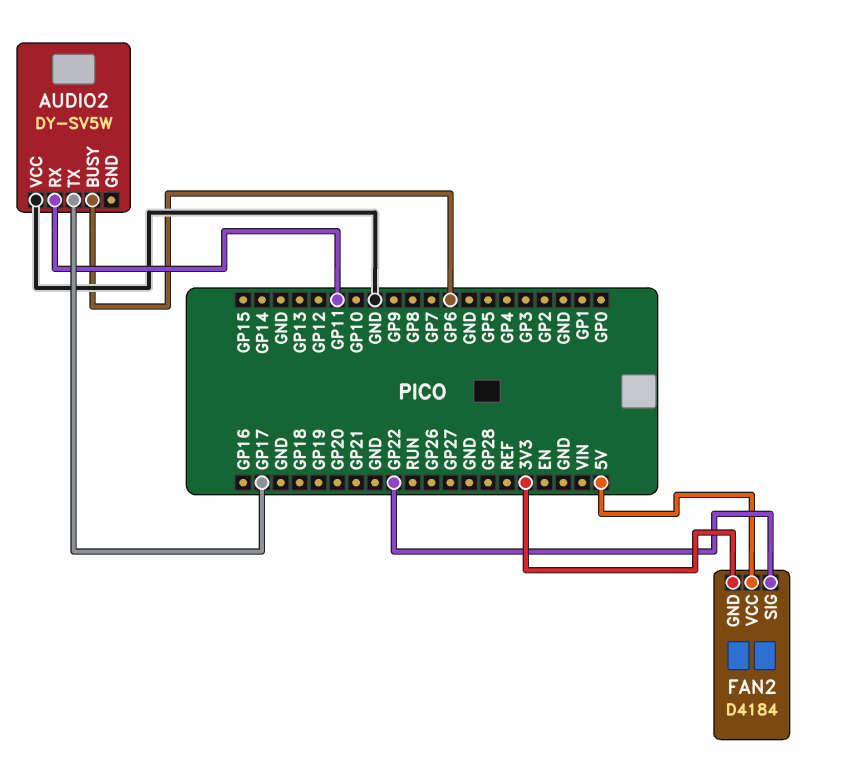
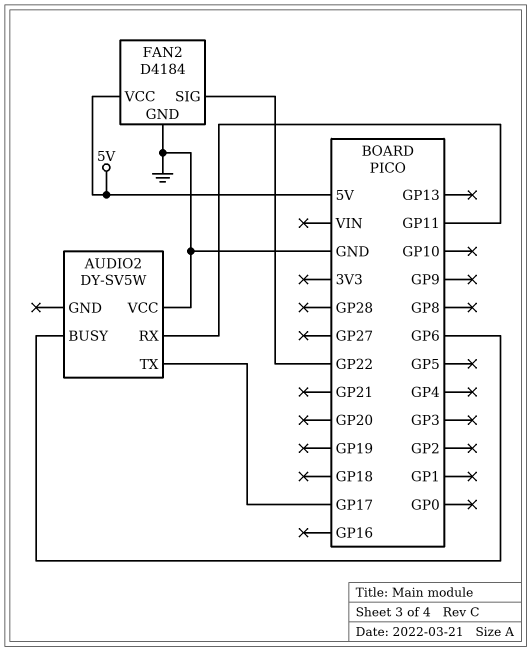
FAN2 pin GND: 3V3 -> GND

